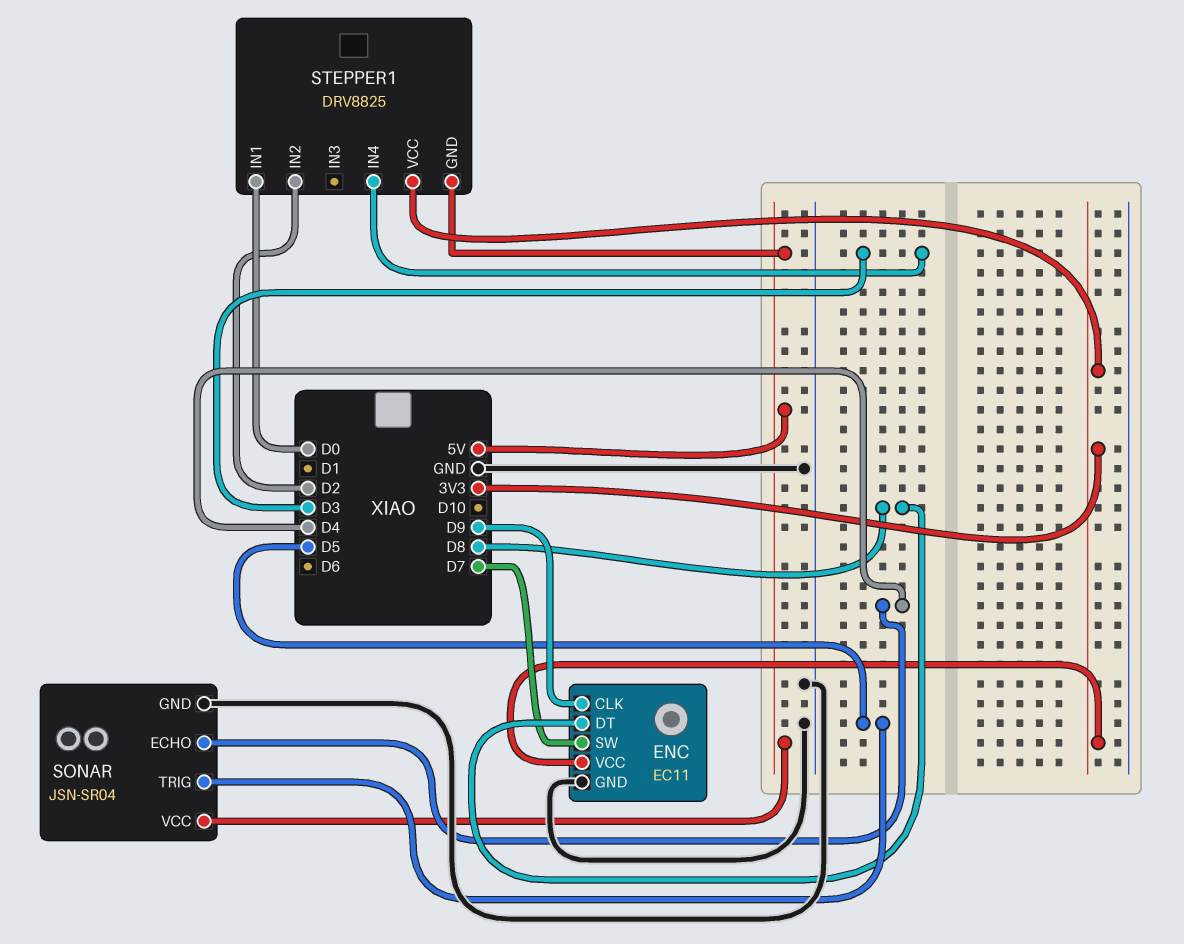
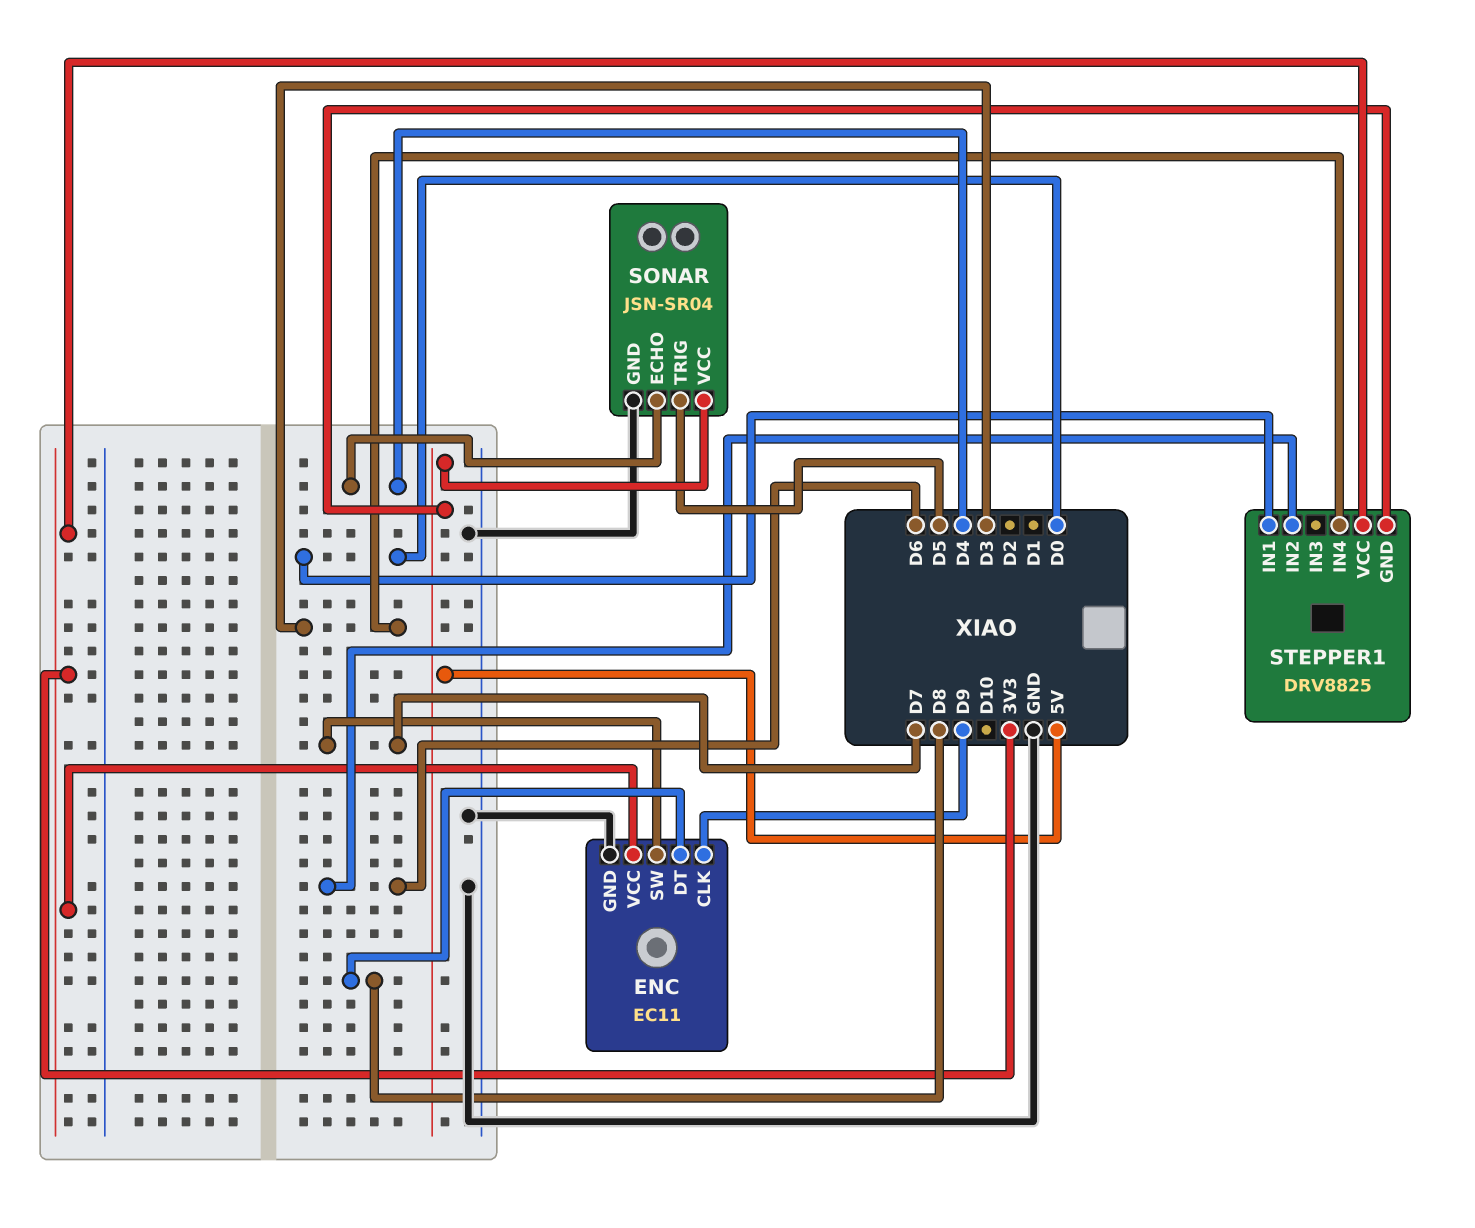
STEPPER1 pin IN2: D2 -> D6

